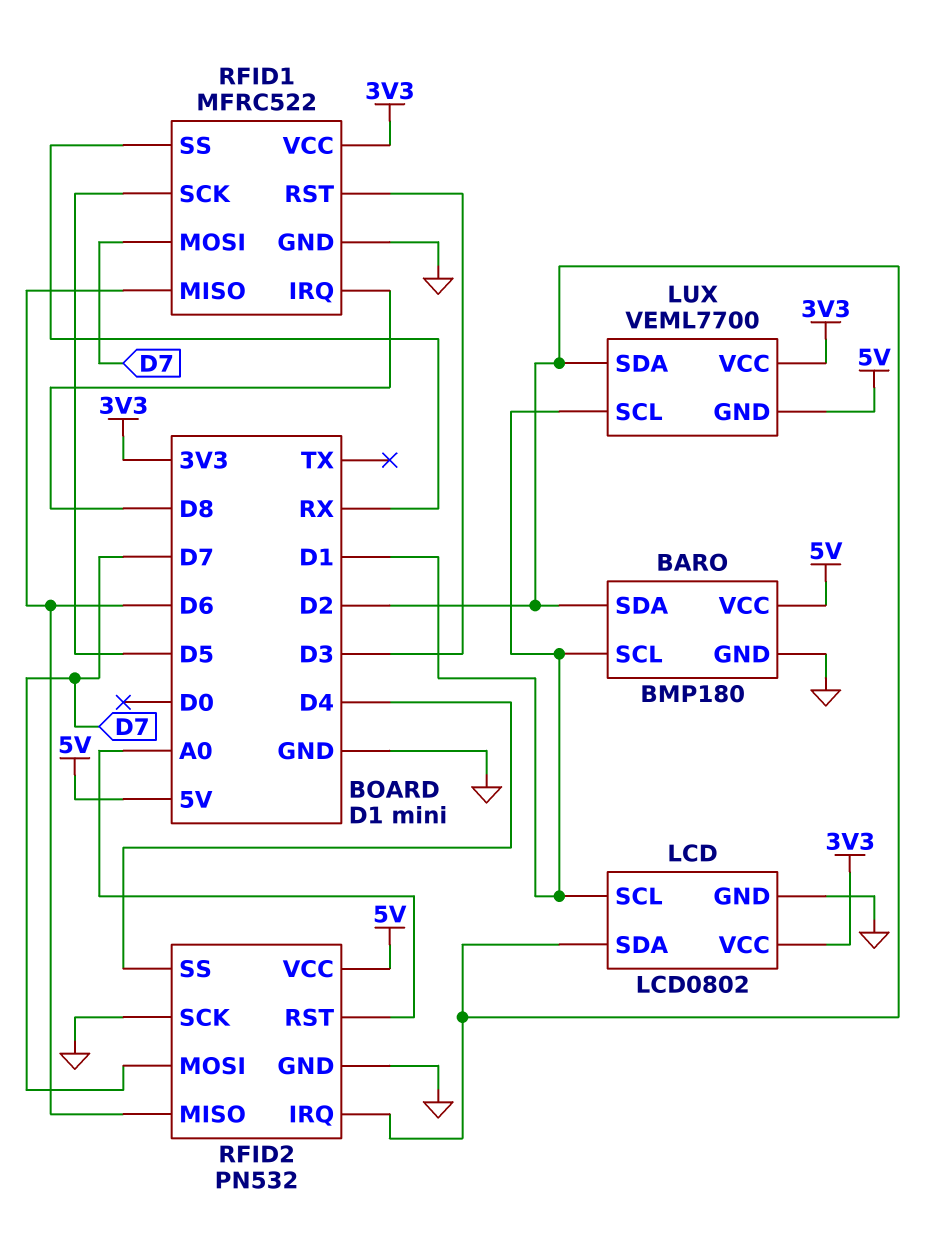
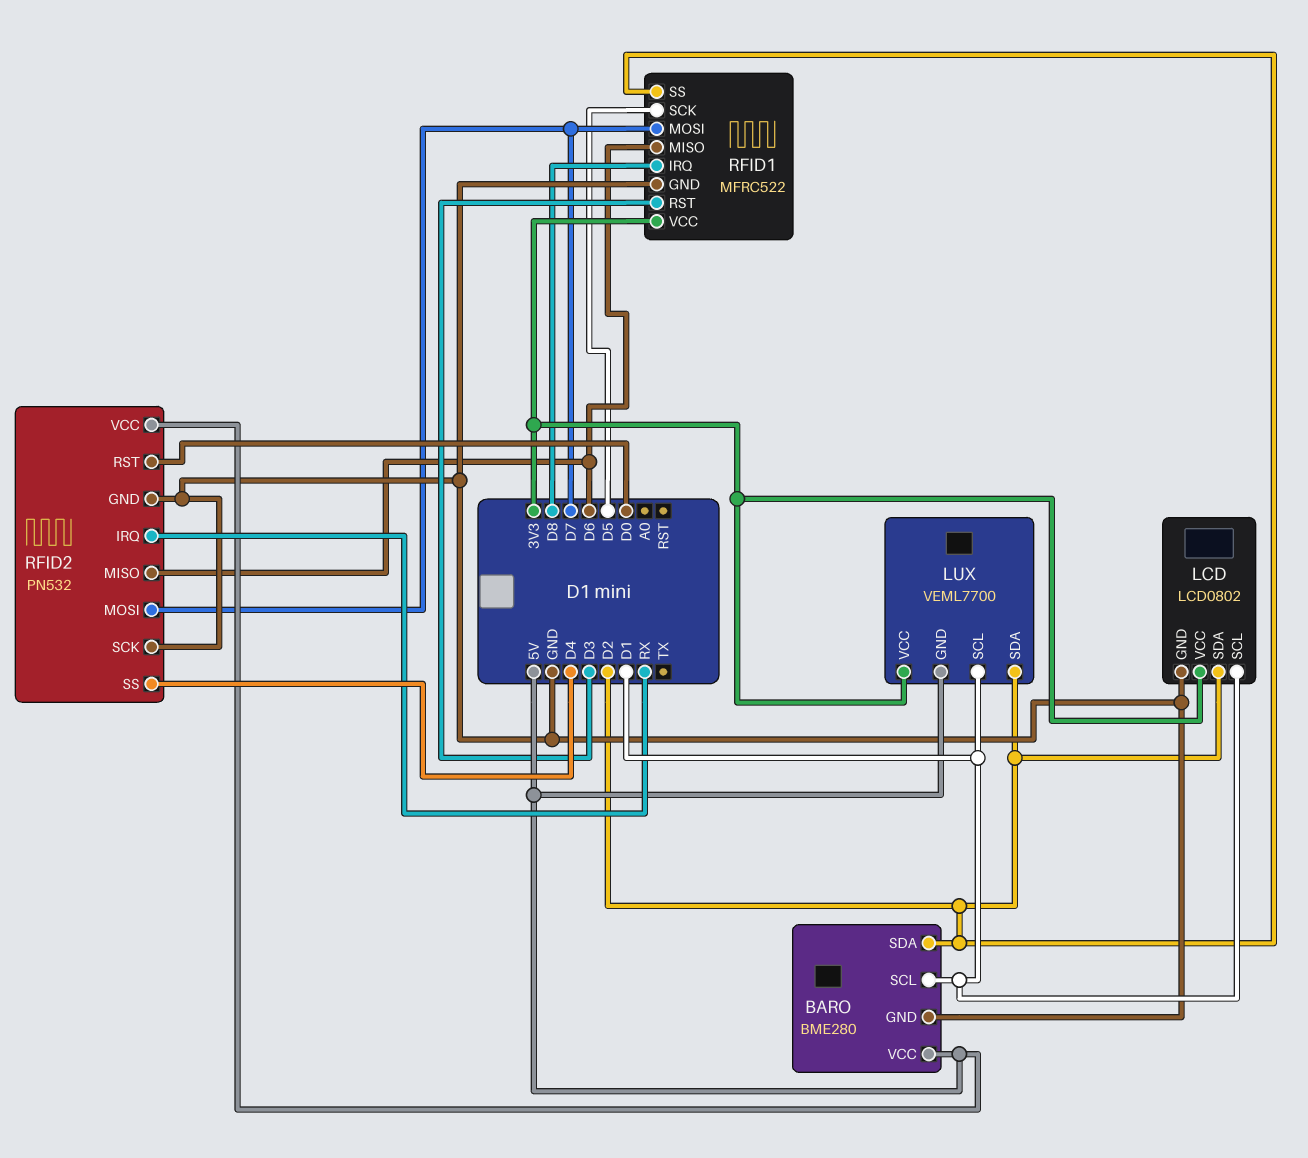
BARO: BMP180 -> BME280
RFID1 pin SS: RX -> D2
RFID2 pin IRQ: D2 -> RX
RFID2 pin RST: A0 -> D0

